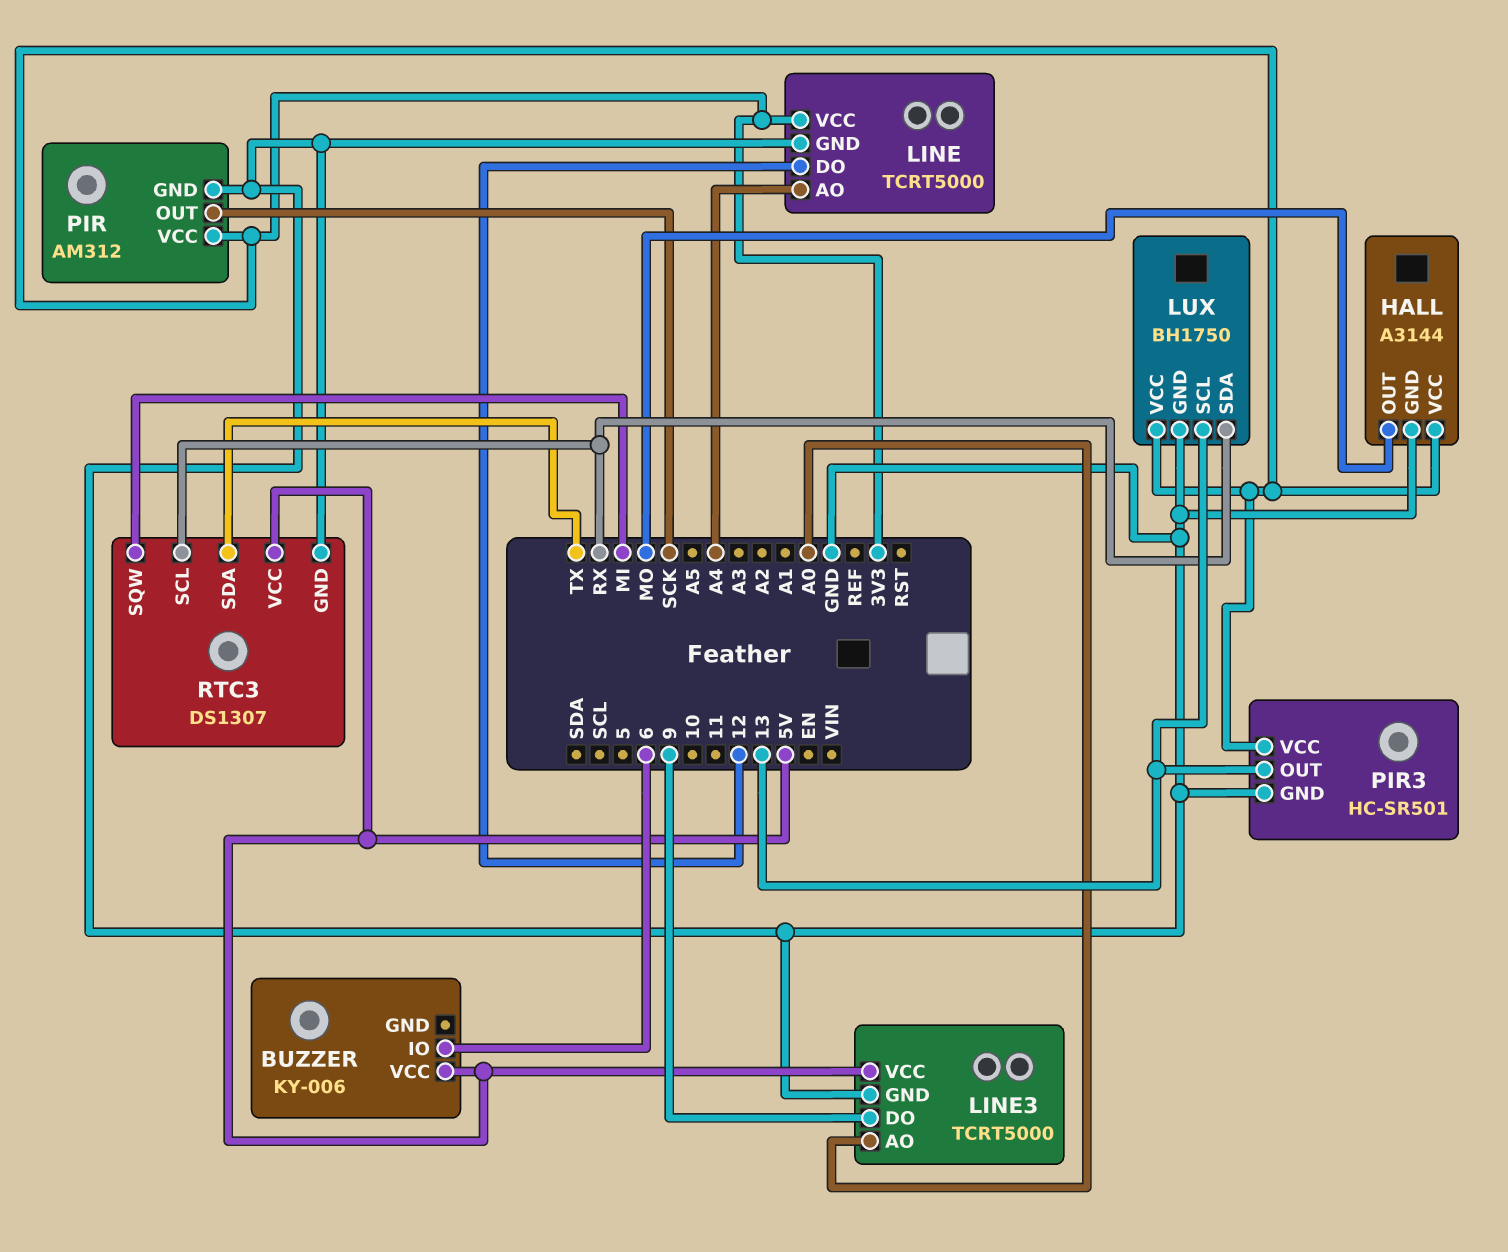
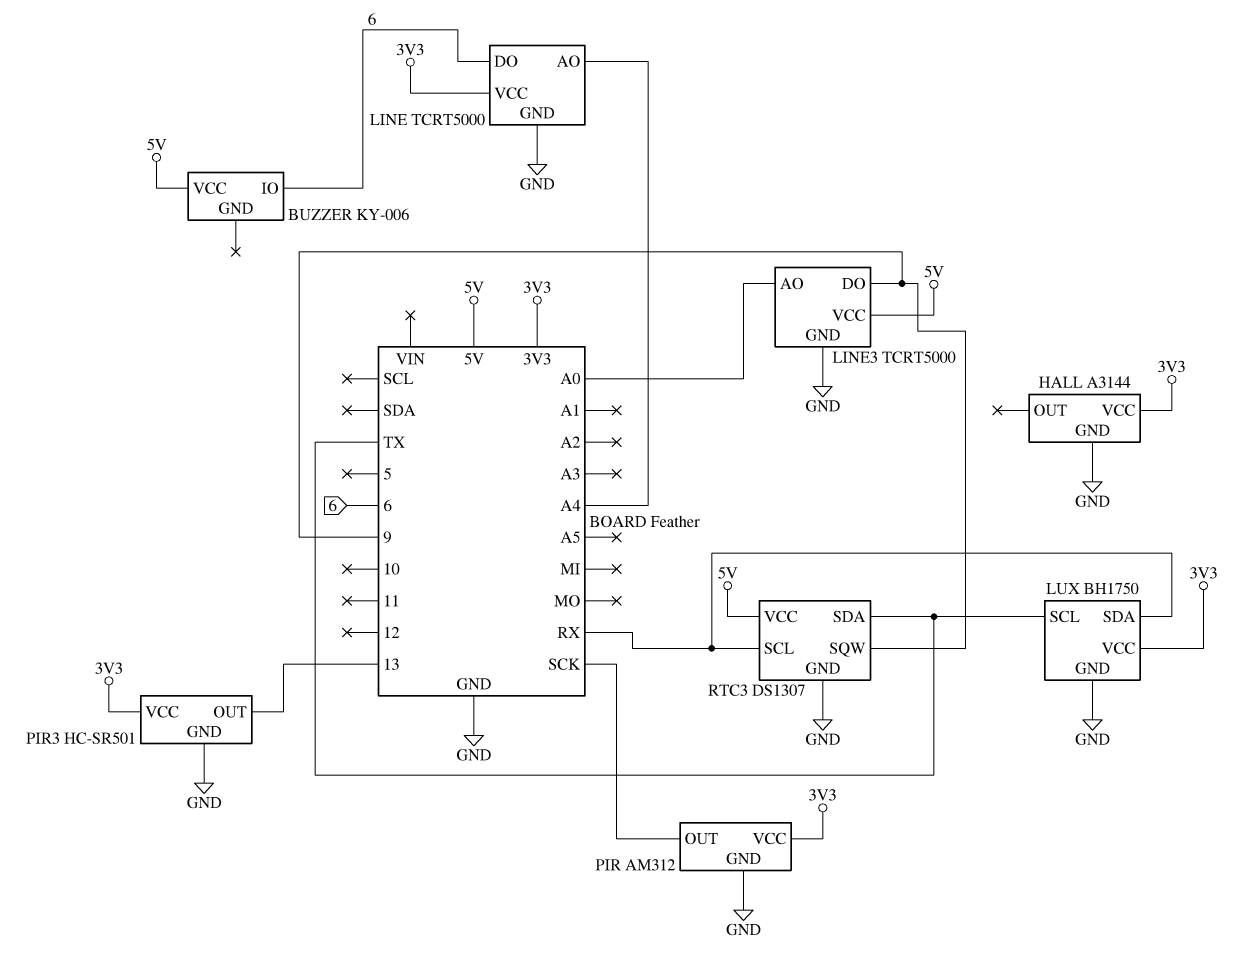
HALL pin OUT: MO -> none
LINE pin DO: 12 -> 6
LUX pin SCL: 13 -> TX
RTC3 pin SQW: MI -> 9

